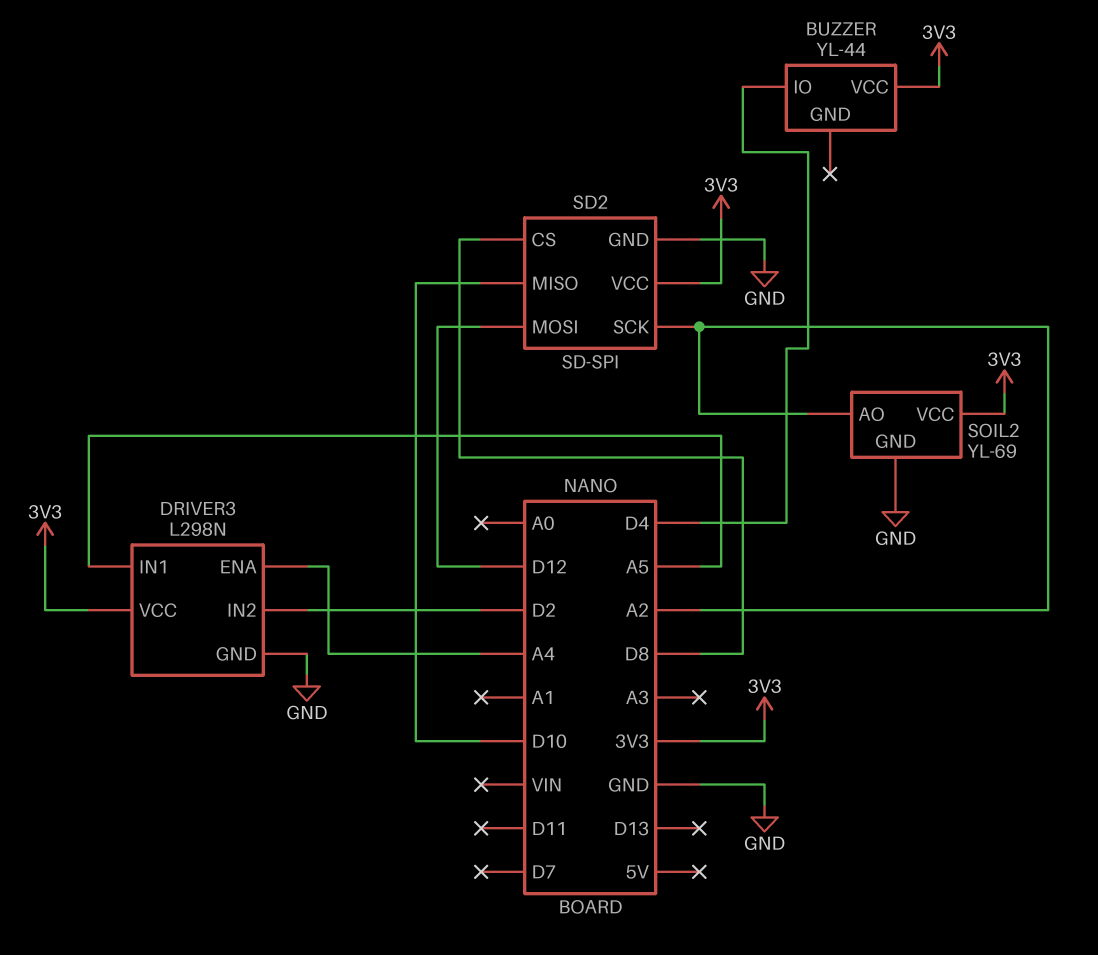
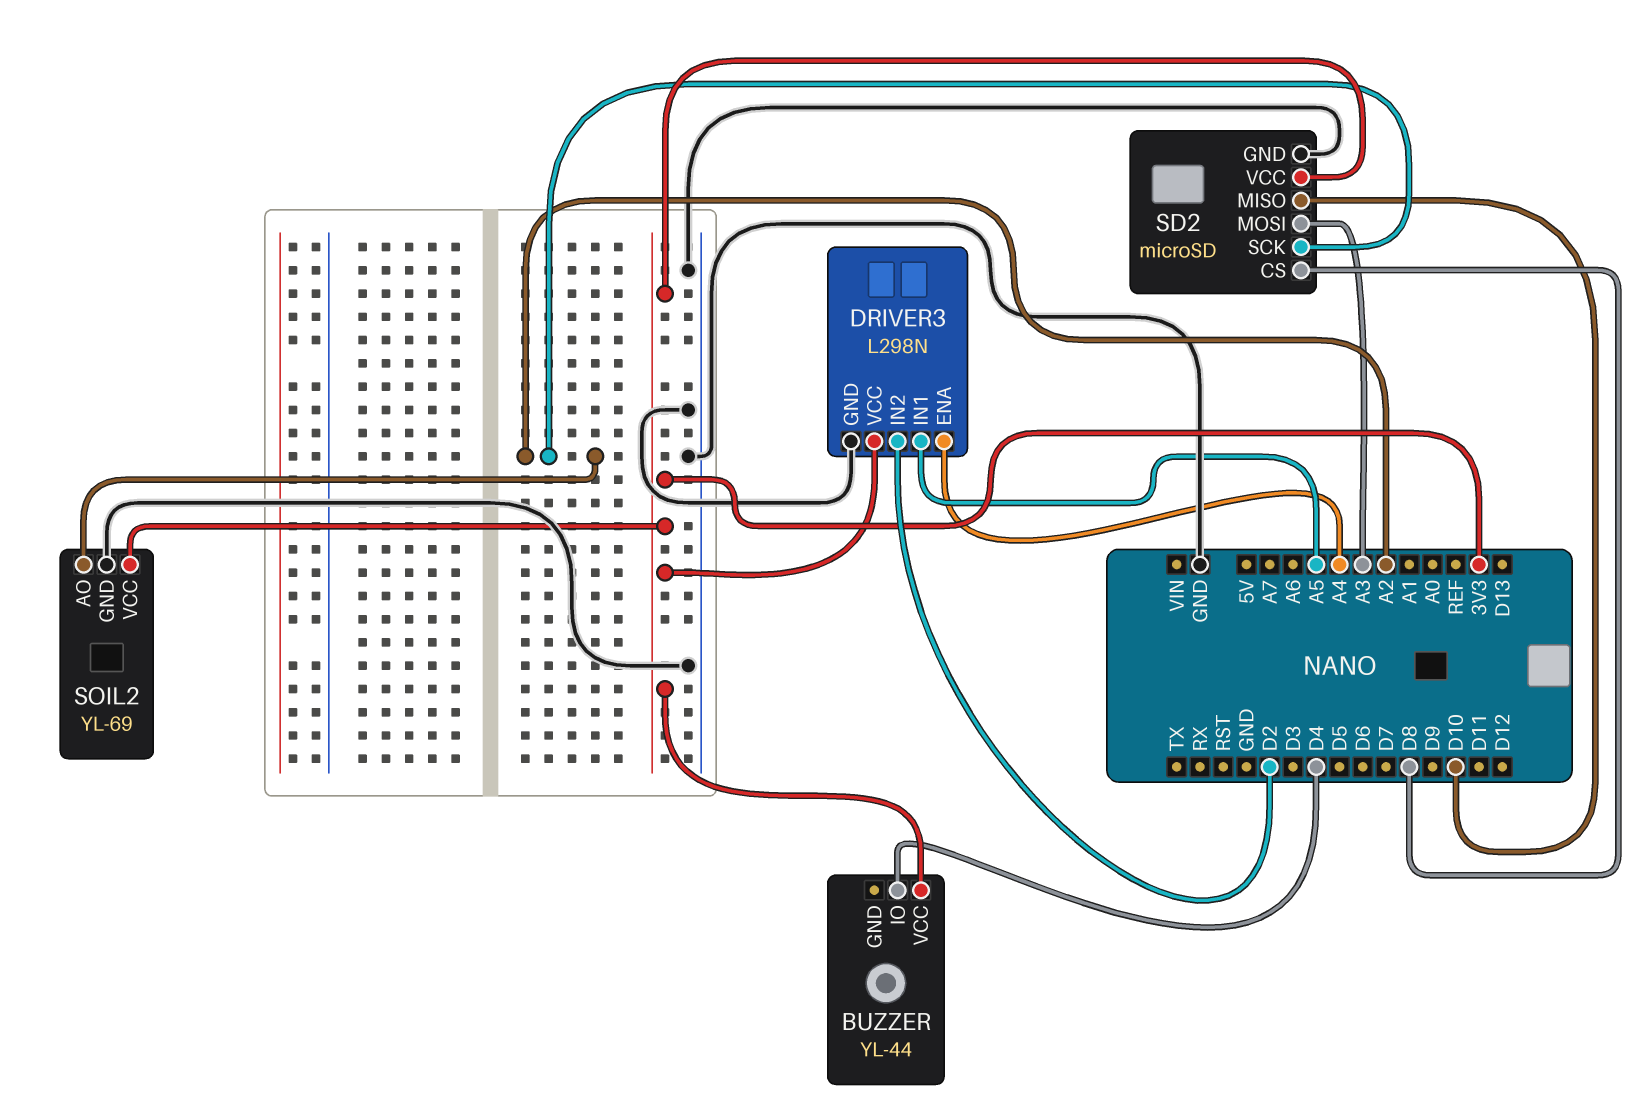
SD2: SD-SPI -> microSD
SD2 pin MOSI: D12 -> A3

